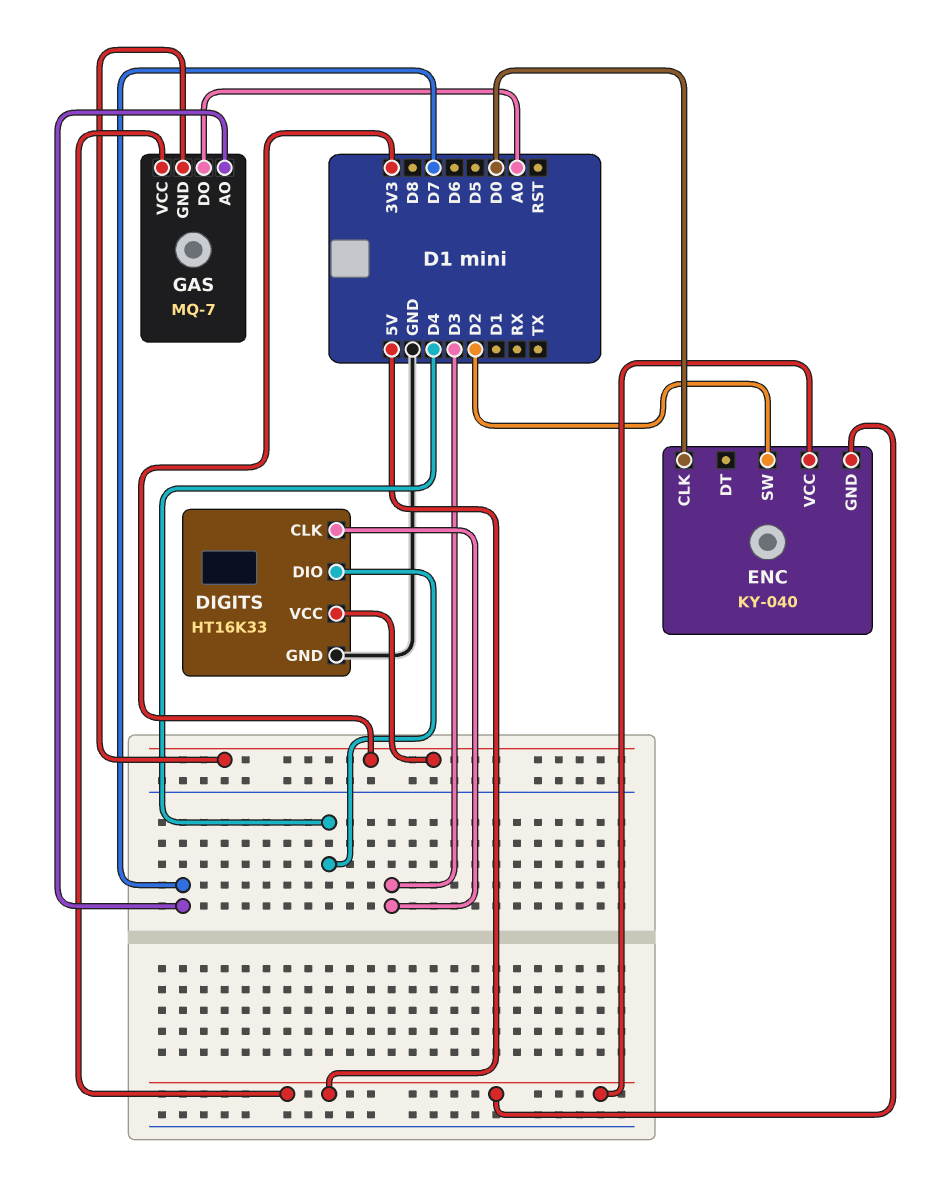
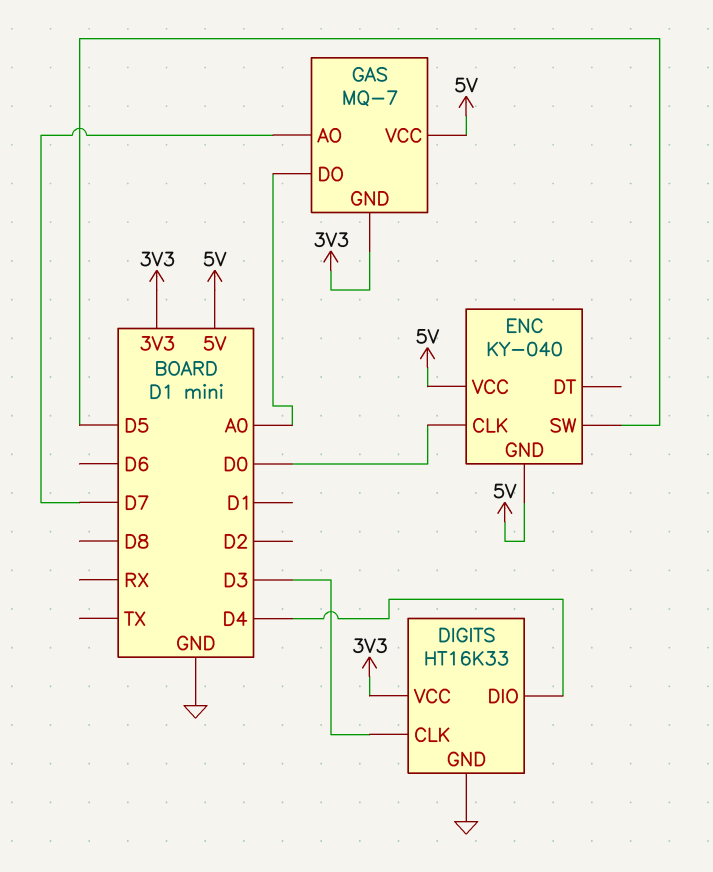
ENC pin SW: D2 -> D5

